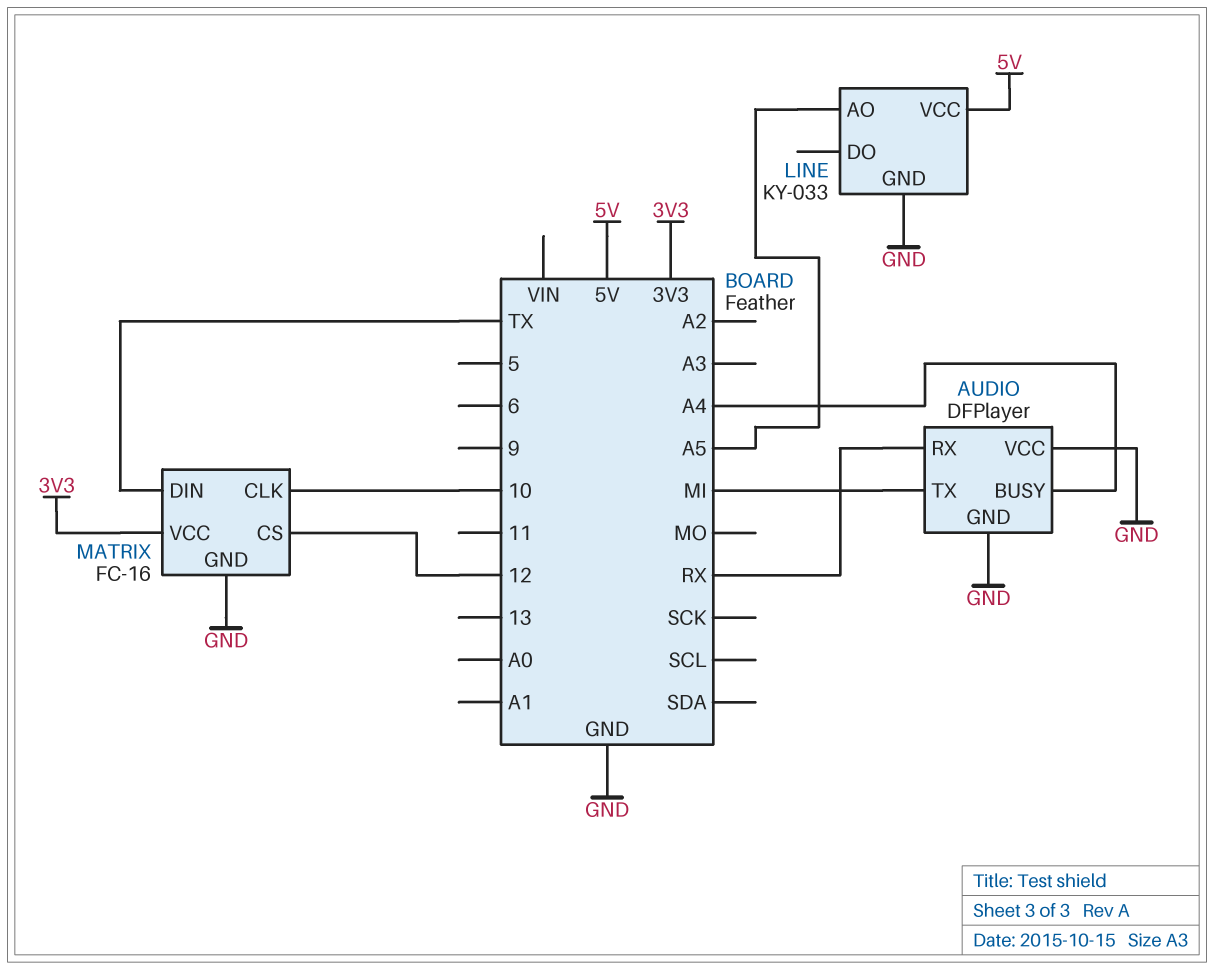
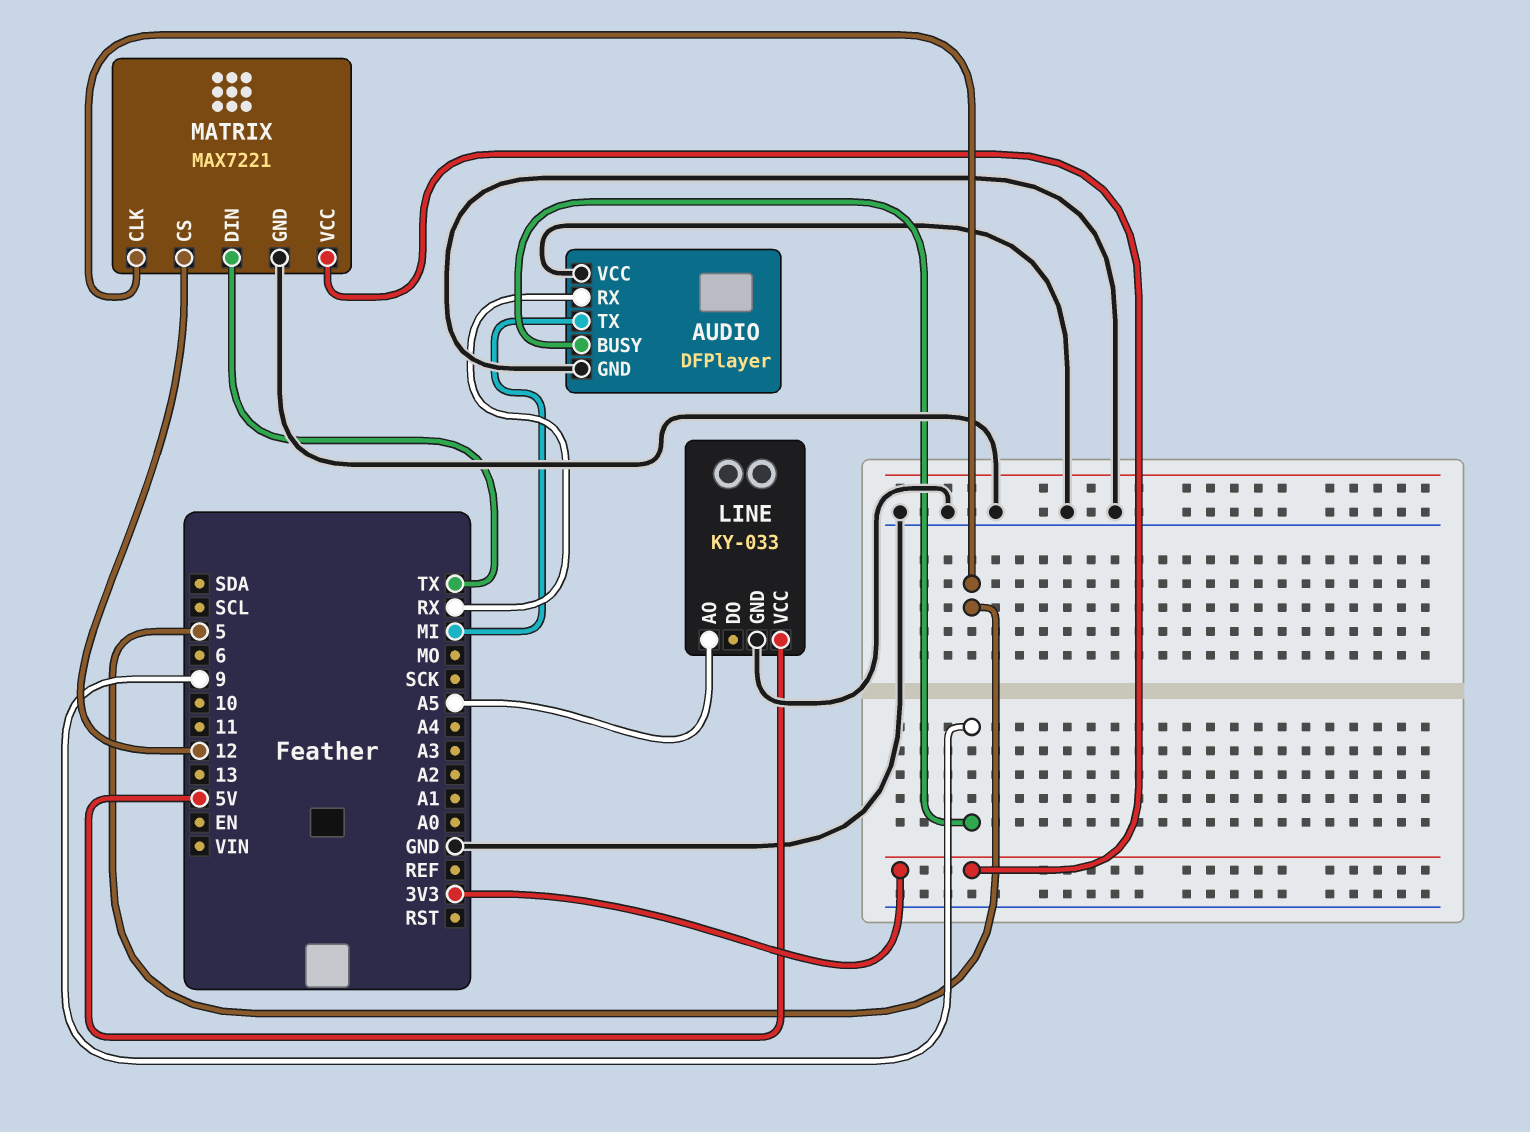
AUDIO pin BUSY: A4 -> 9
MATRIX: FC-16 -> MAX7221
MATRIX pin CLK: 10 -> 5

